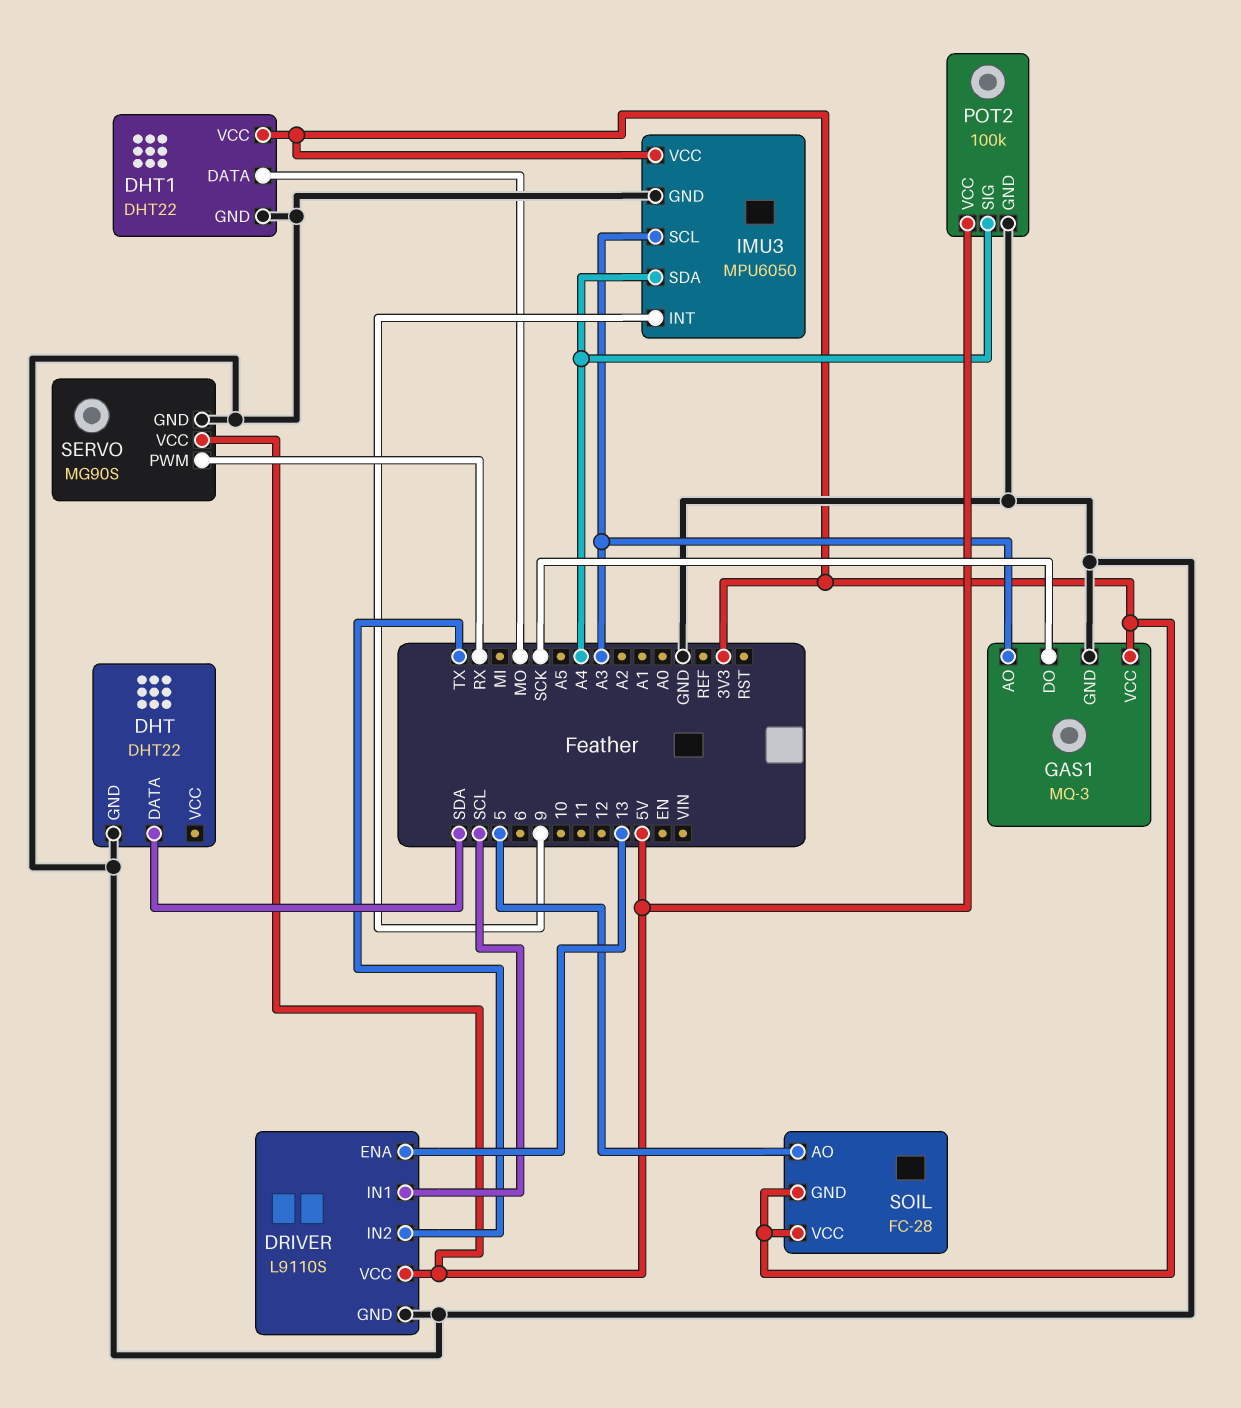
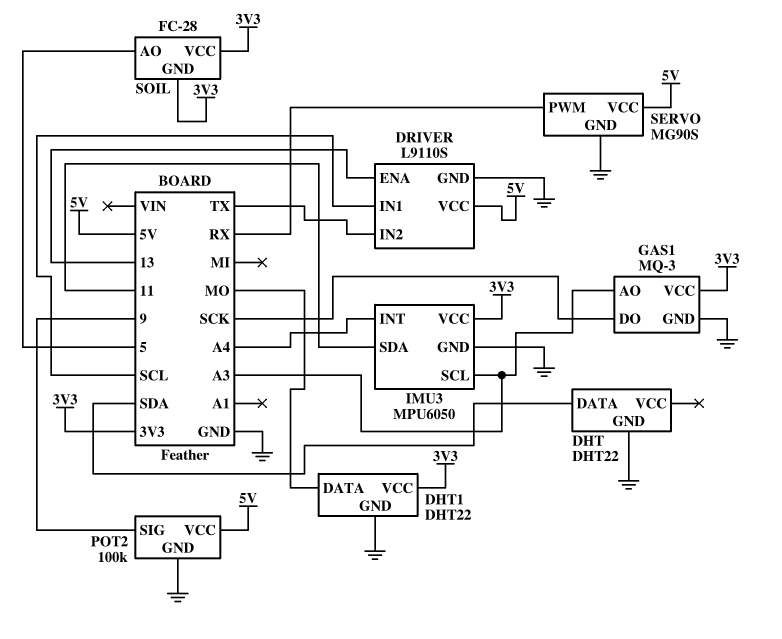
IMU3 pin INT: 9 -> A4
IMU3 pin SDA: A4 -> 11
POT2 pin SIG: A4 -> 9

